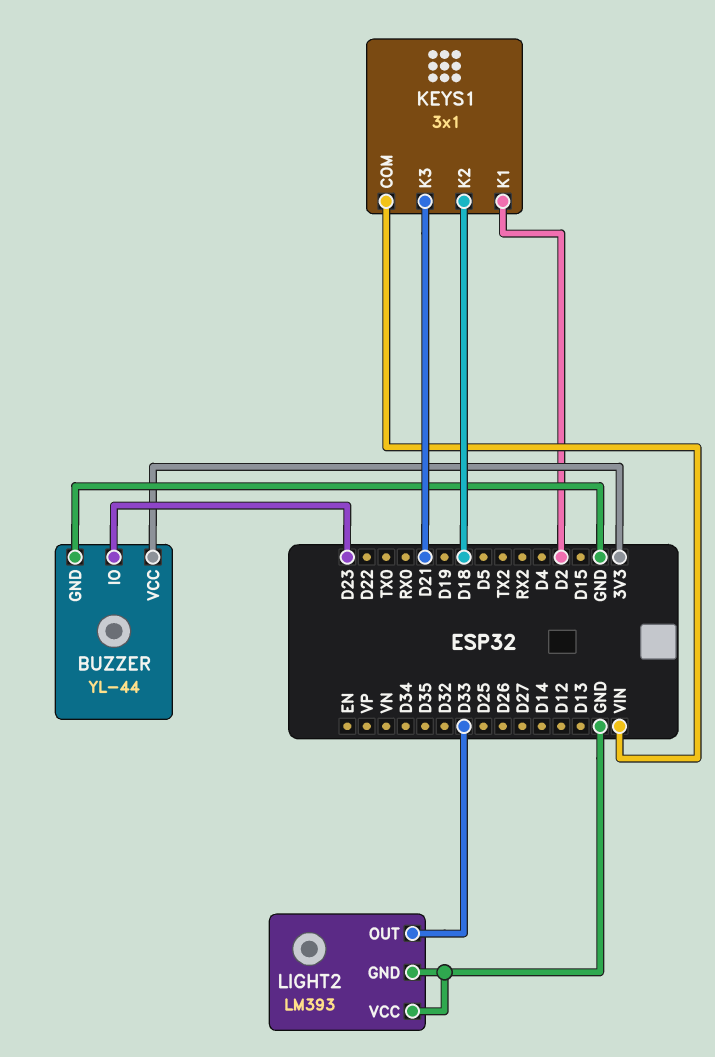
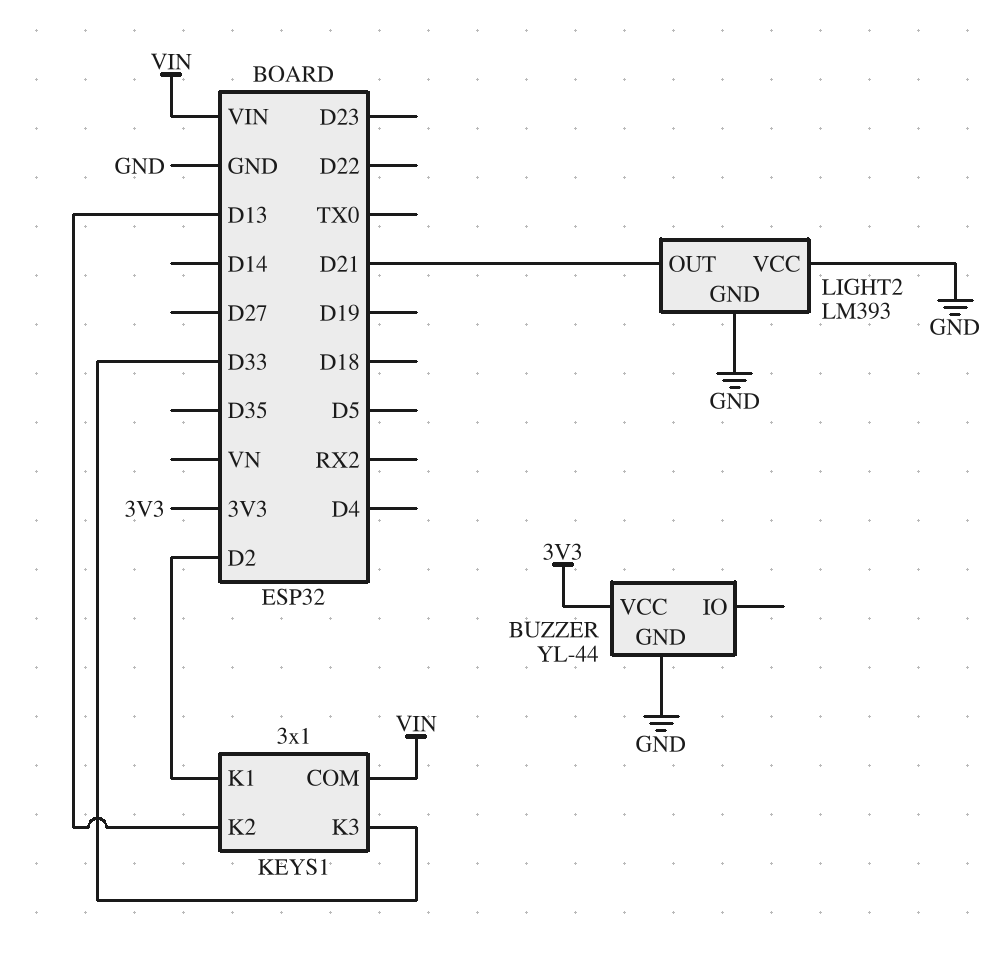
BUZZER pin IO: D23 -> none
KEYS1 pin K2: D18 -> D13
KEYS1 pin K3: D21 -> D33
LIGHT2 pin OUT: D33 -> D21

